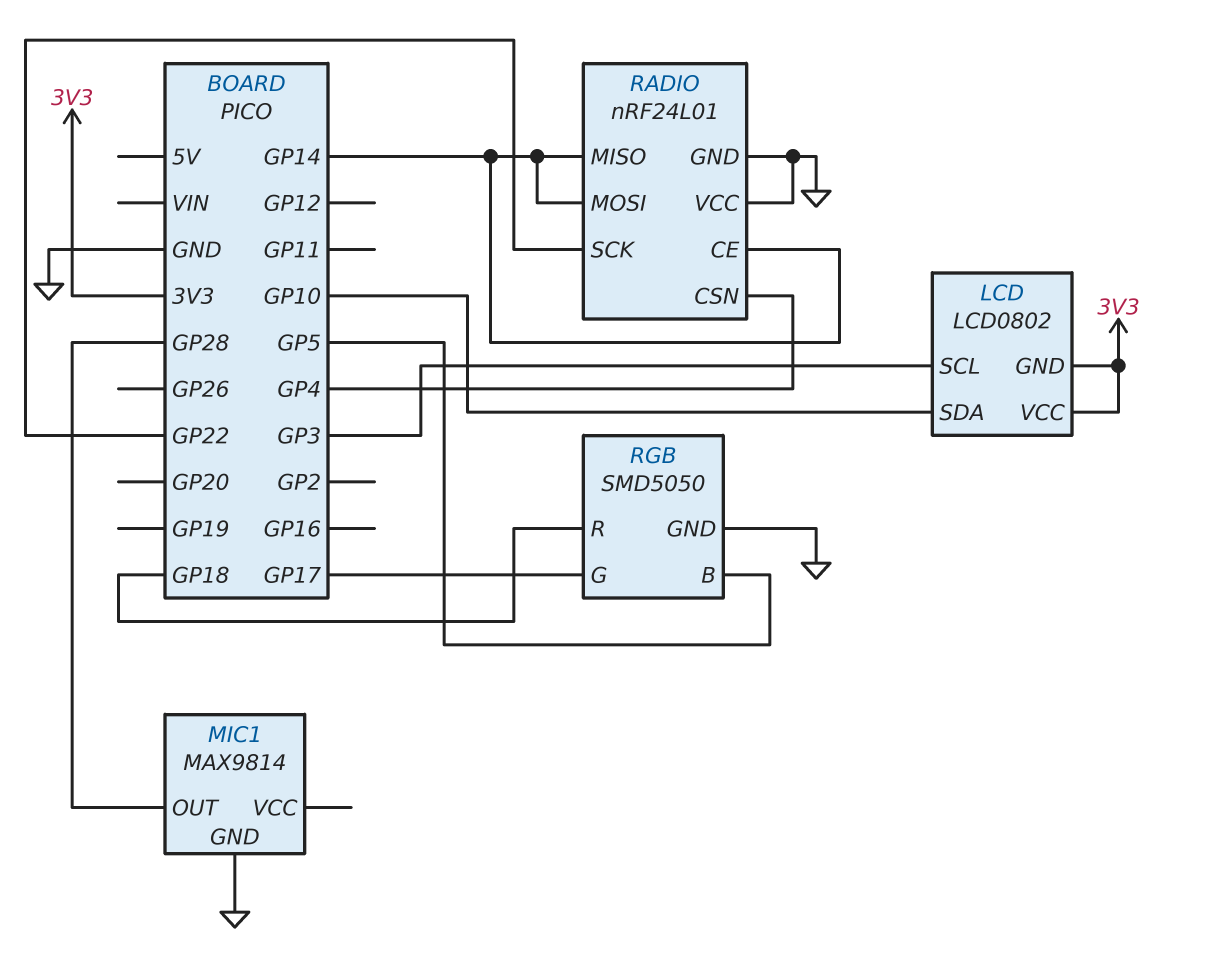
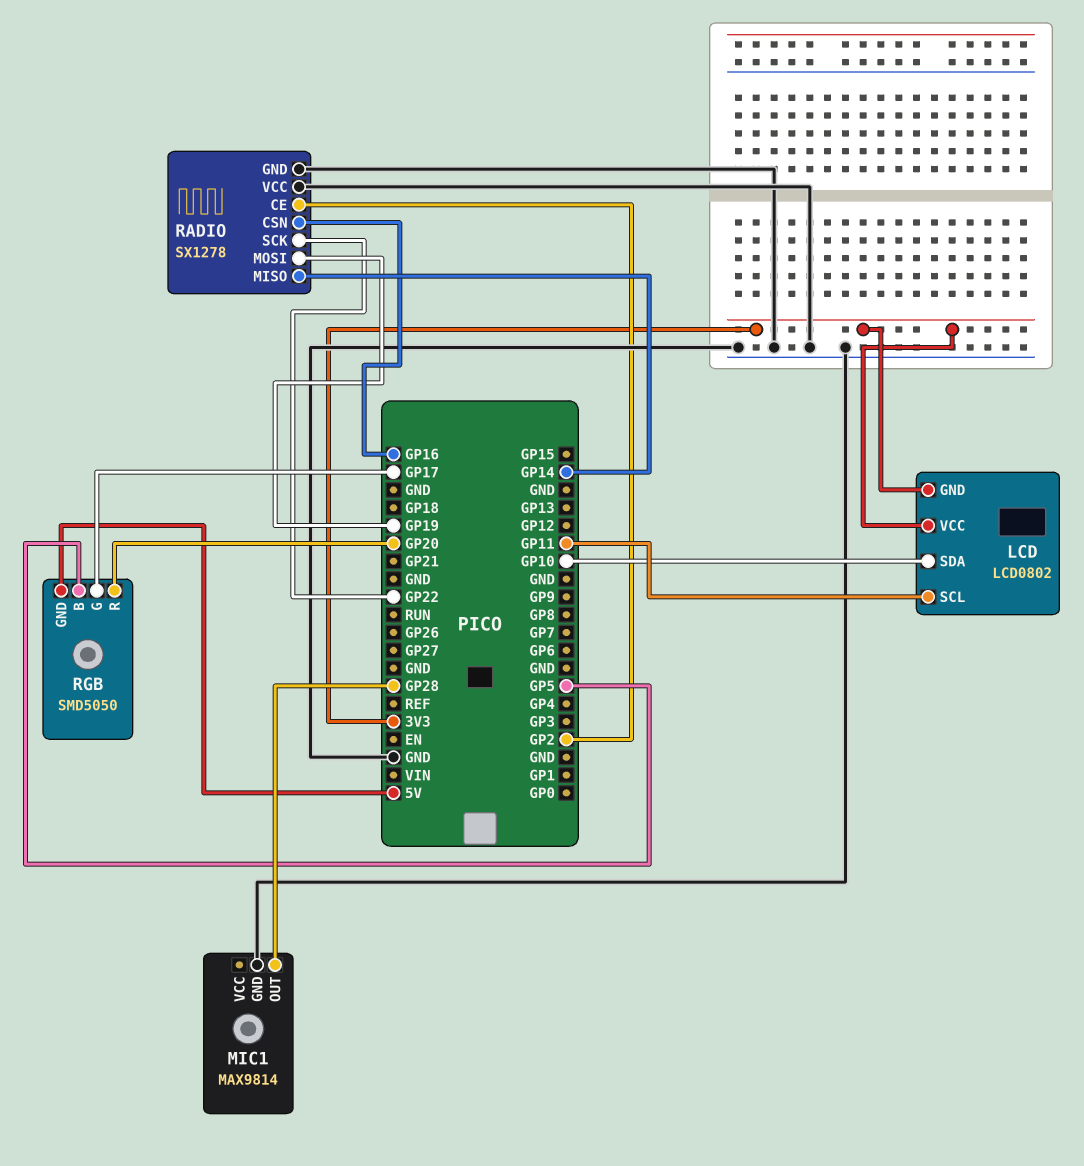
LCD pin SCL: GP3 -> GP11
RADIO: nRF24L01 -> SX1278
RADIO pin CE: GP14 -> GP2
RADIO pin CSN: GP4 -> GP16
RADIO pin MOSI: GP14 -> GP19
RGB pin GND: GND -> 5V
RGB pin R: GP18 -> GP20

